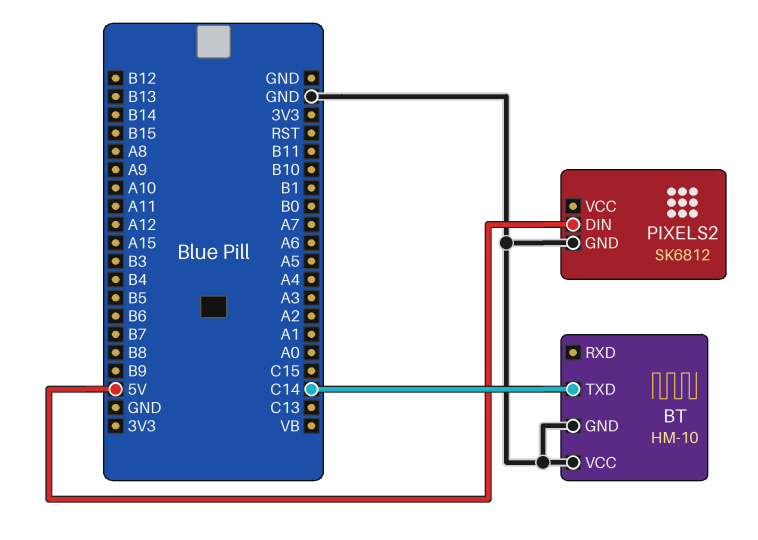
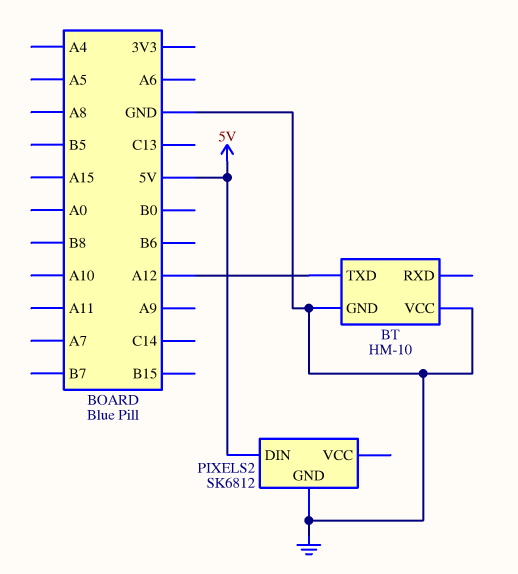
BT pin TXD: C14 -> A12

